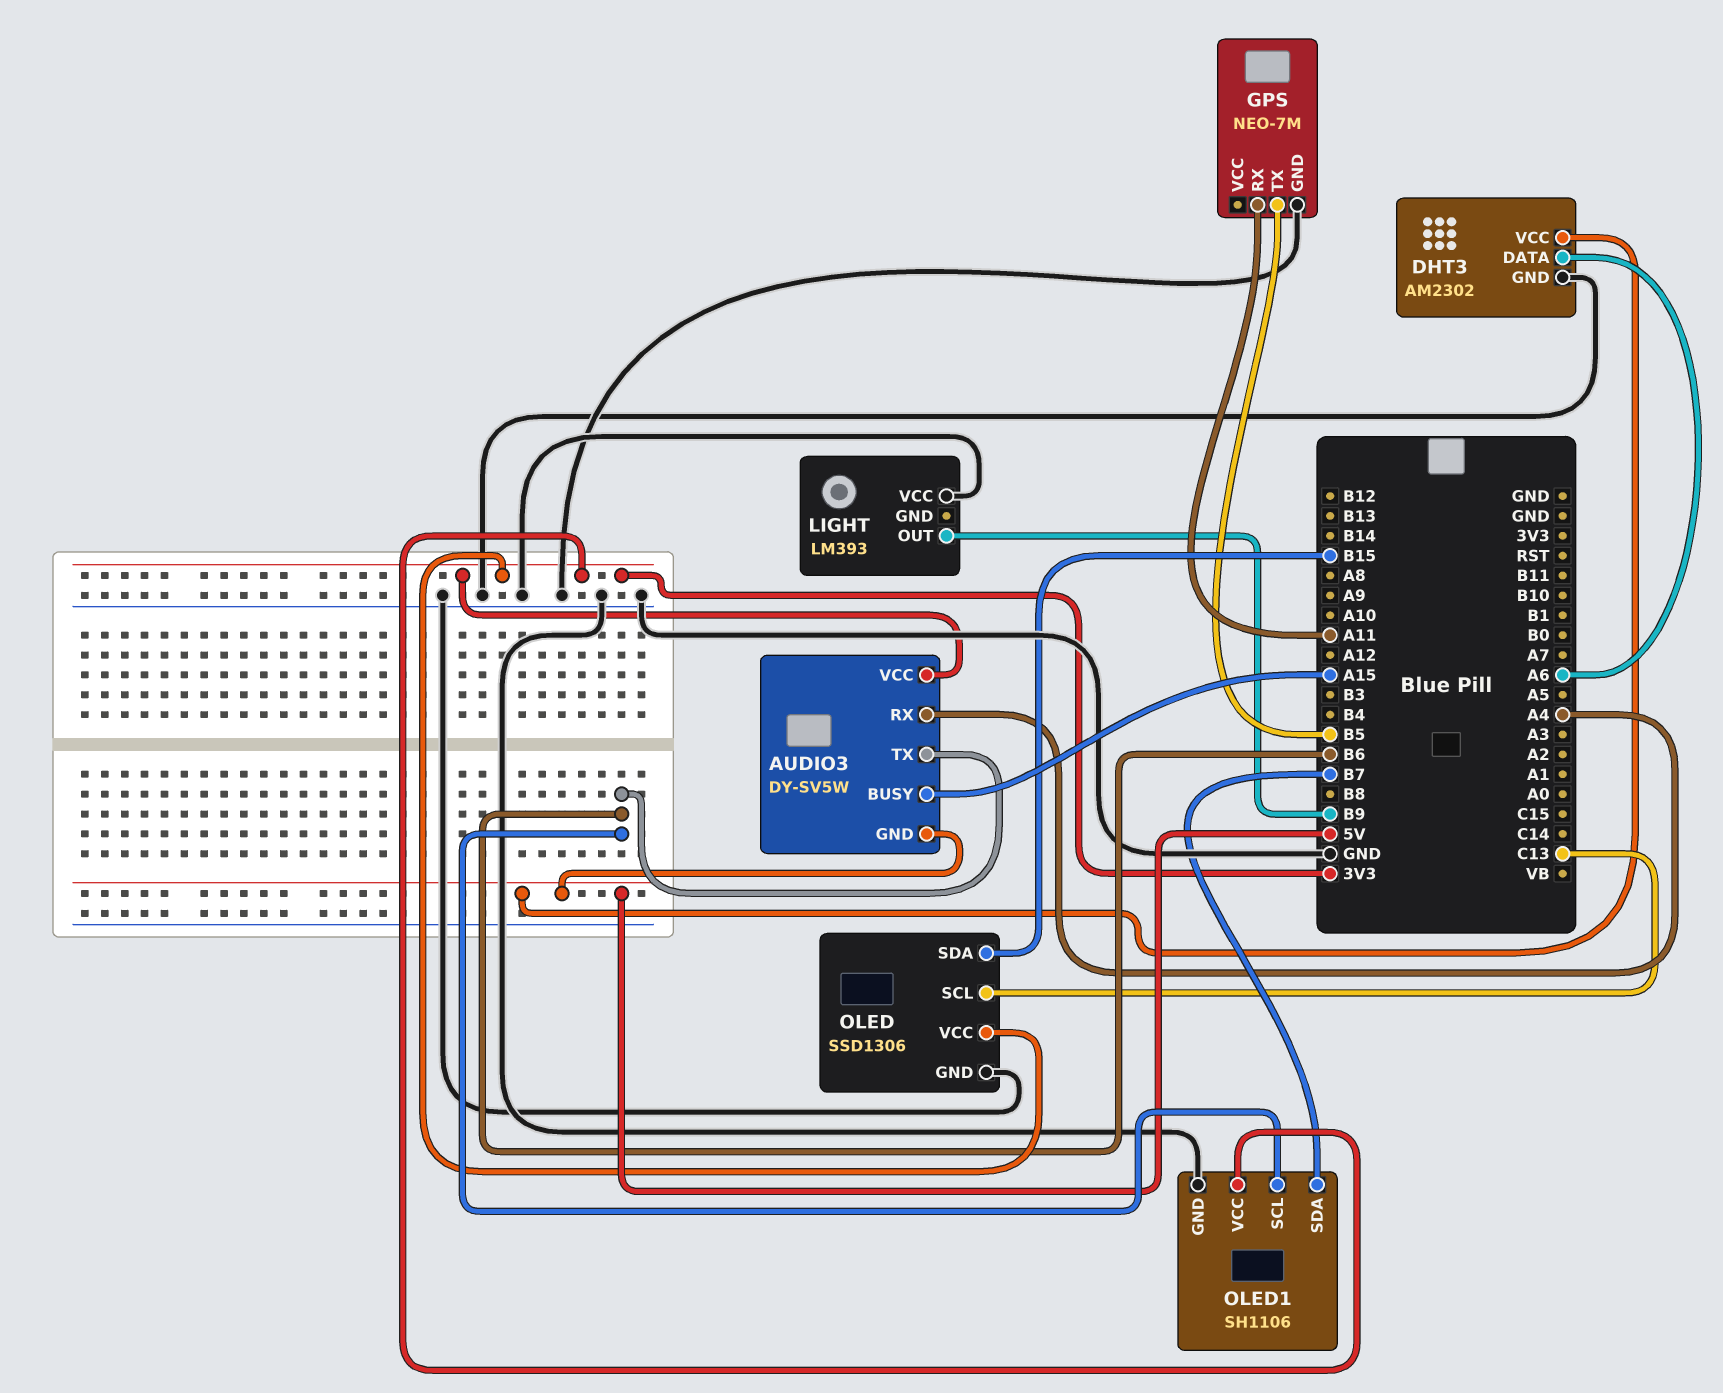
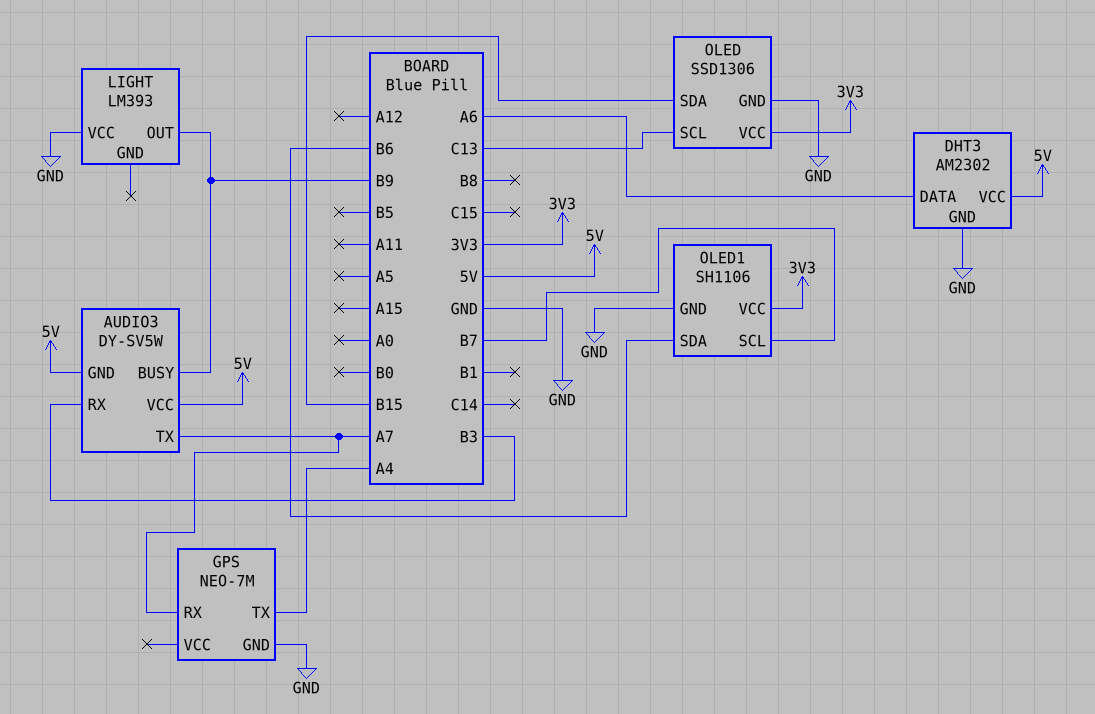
AUDIO3 pin BUSY: A15 -> B9
AUDIO3 pin RX: A4 -> B3
AUDIO3 pin TX: B6 -> A7
AUDIO3 pin VCC: 3V3 -> 5V
GPS pin RX: A11 -> A7
GPS pin TX: B5 -> A4
OLED1 pin SCL: B6 -> B7
OLED1 pin SDA: B7 -> B6

